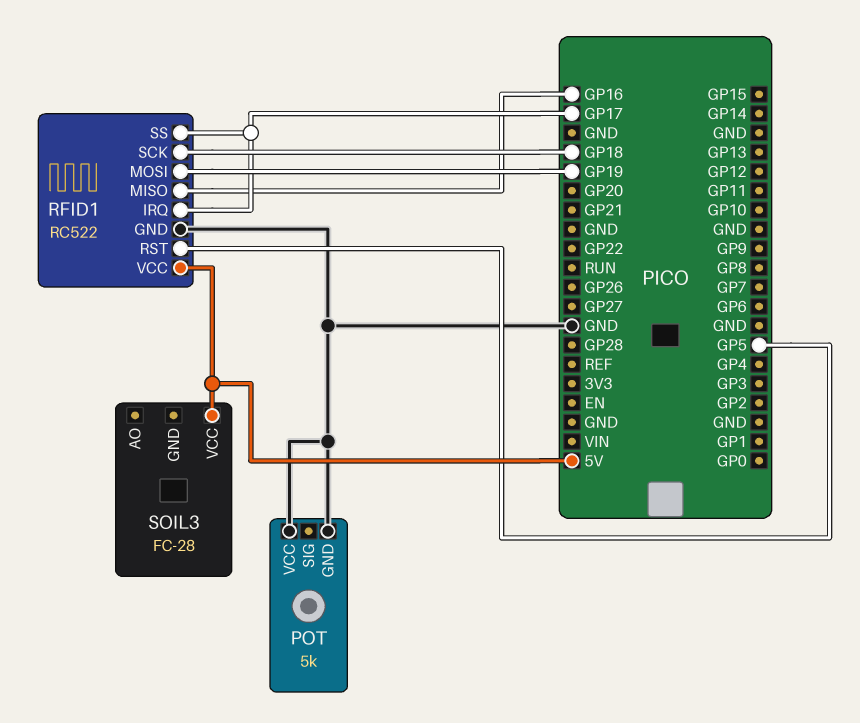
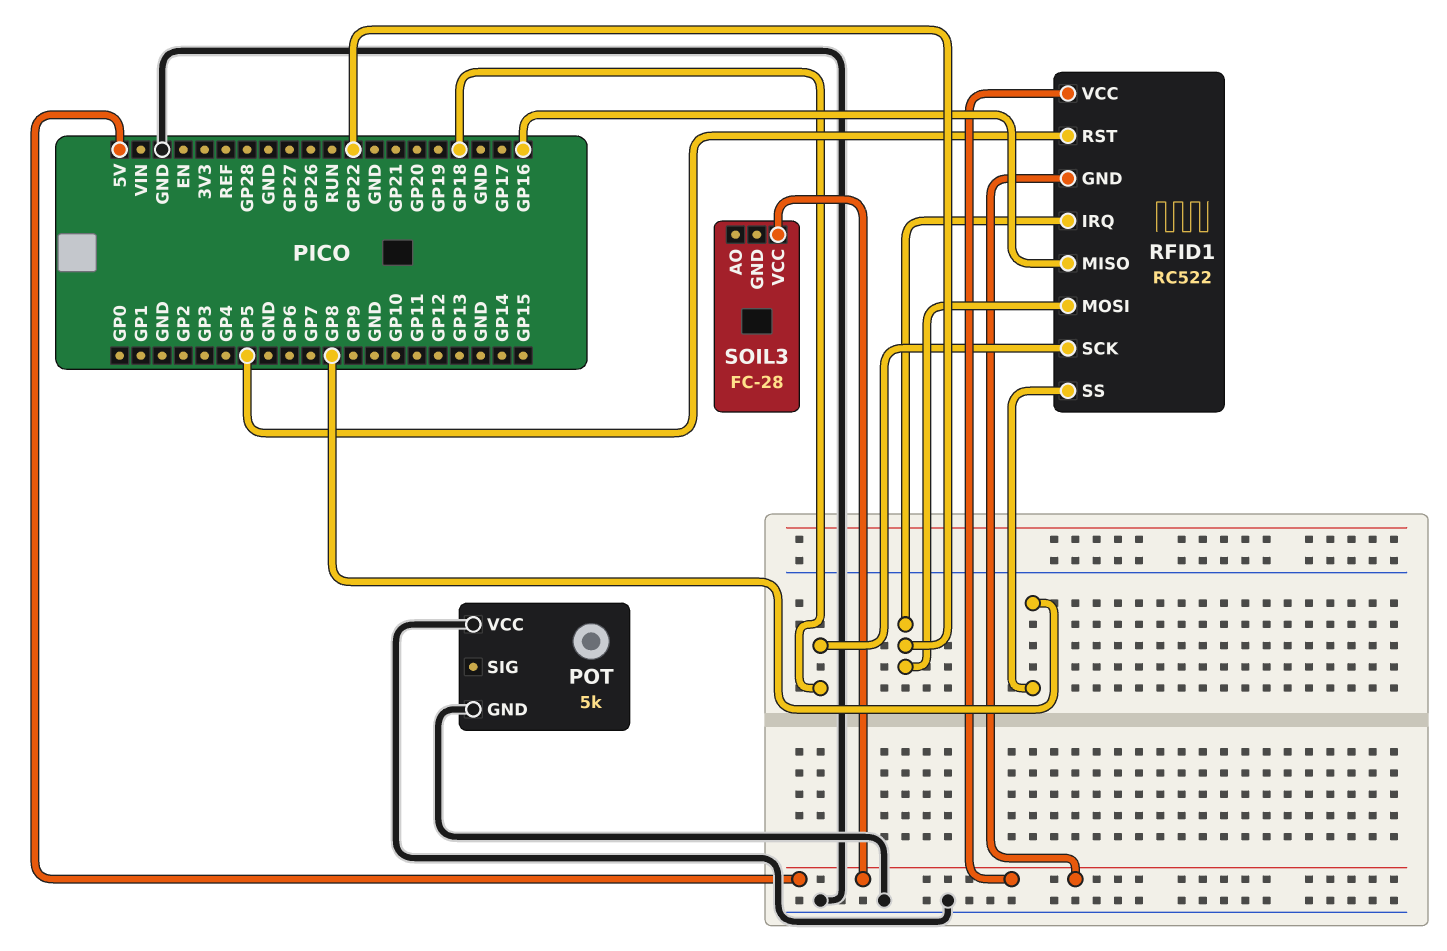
RFID1 pin GND: GND -> 5V
RFID1 pin IRQ: GP17 -> GP22
RFID1 pin MOSI: GP19 -> GP22
RFID1 pin SS: GP17 -> GP8

